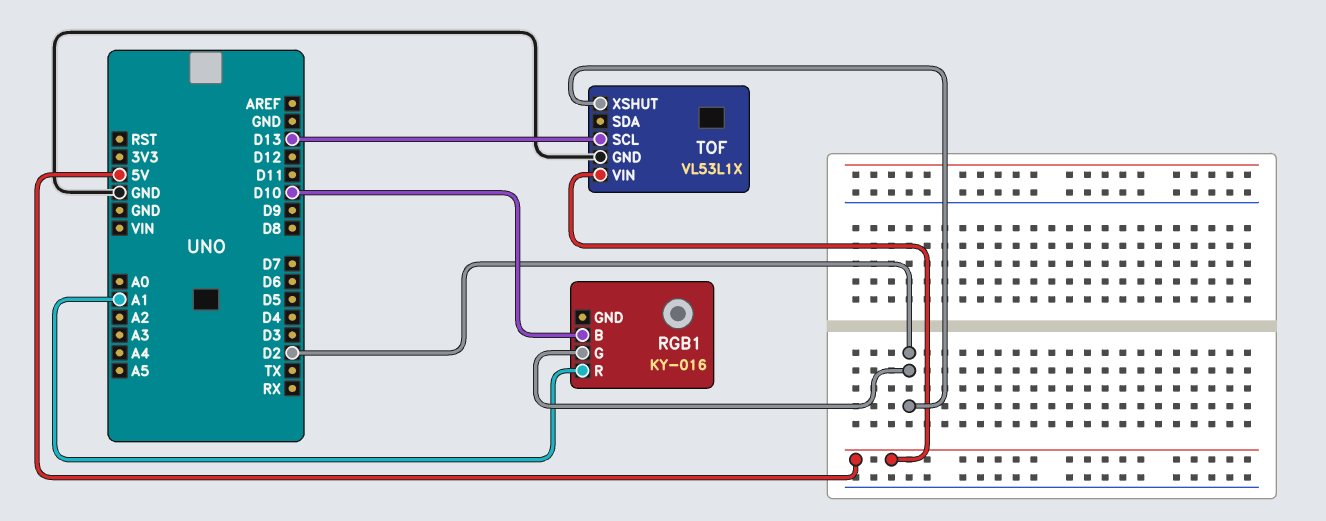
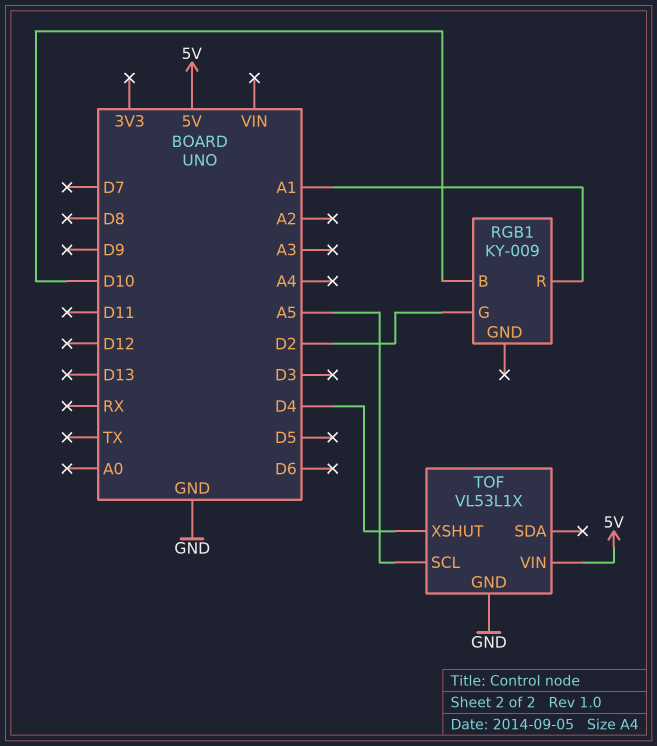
RGB1: KY-016 -> KY-009
TOF pin SCL: D13 -> A5
TOF pin XSHUT: D2 -> D4

